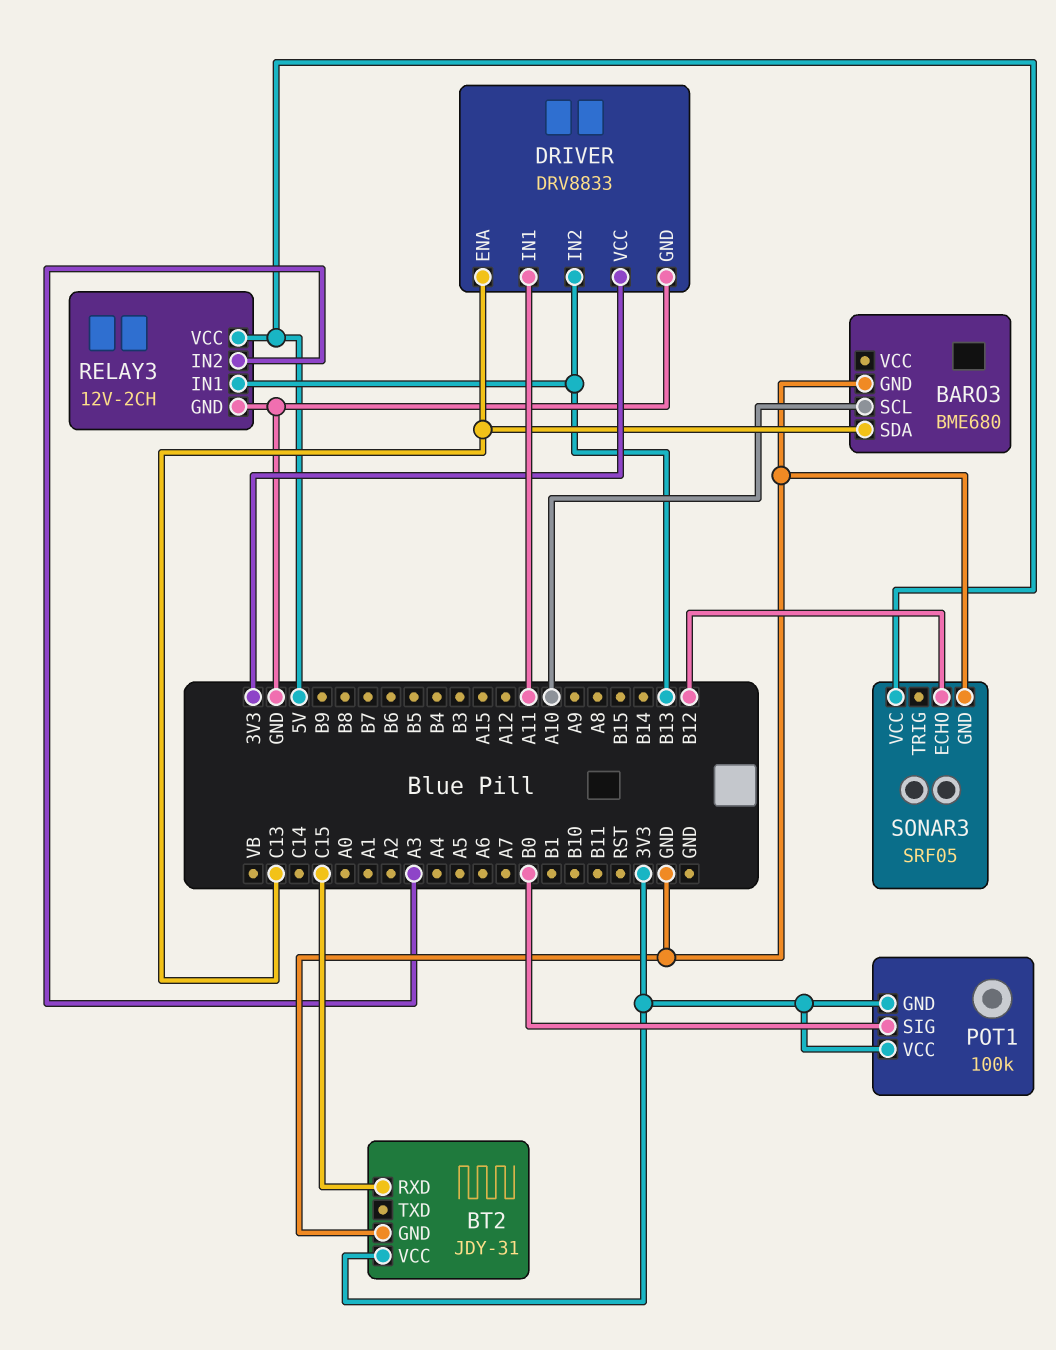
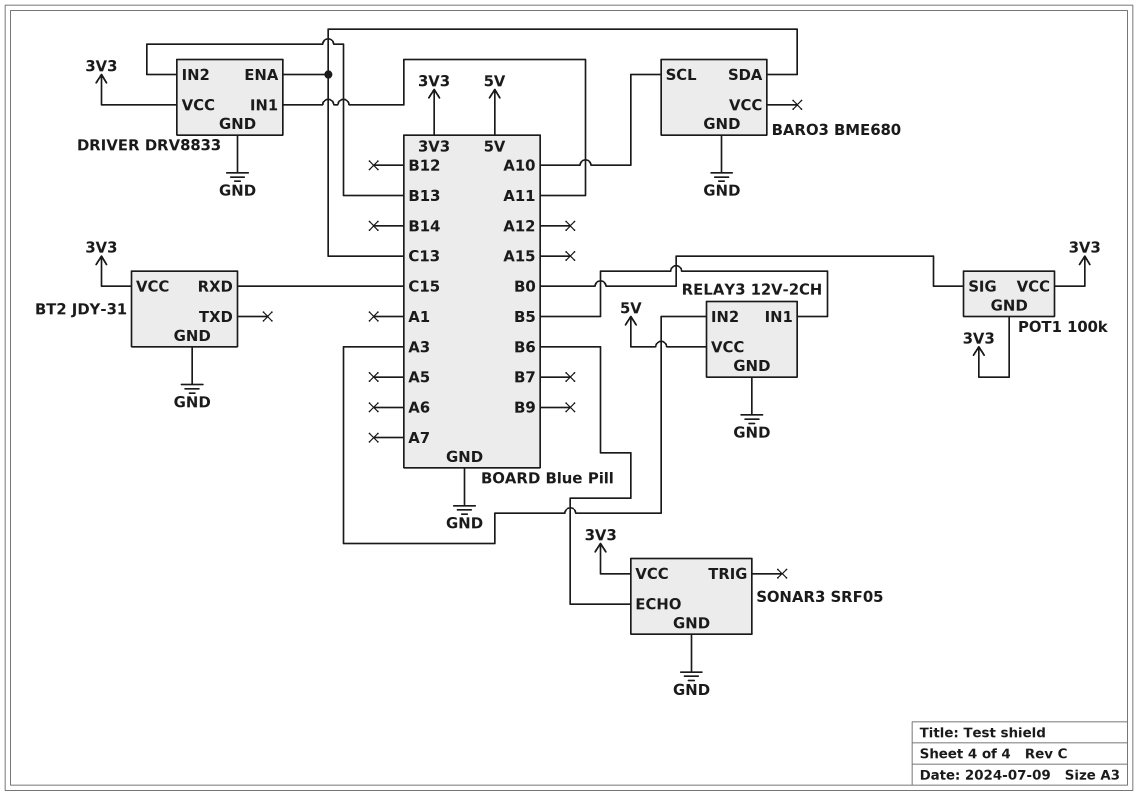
RELAY3 pin IN1: B13 -> B5
SONAR3 pin ECHO: B12 -> B6
SONAR3 pin VCC: 5V -> 3V3

